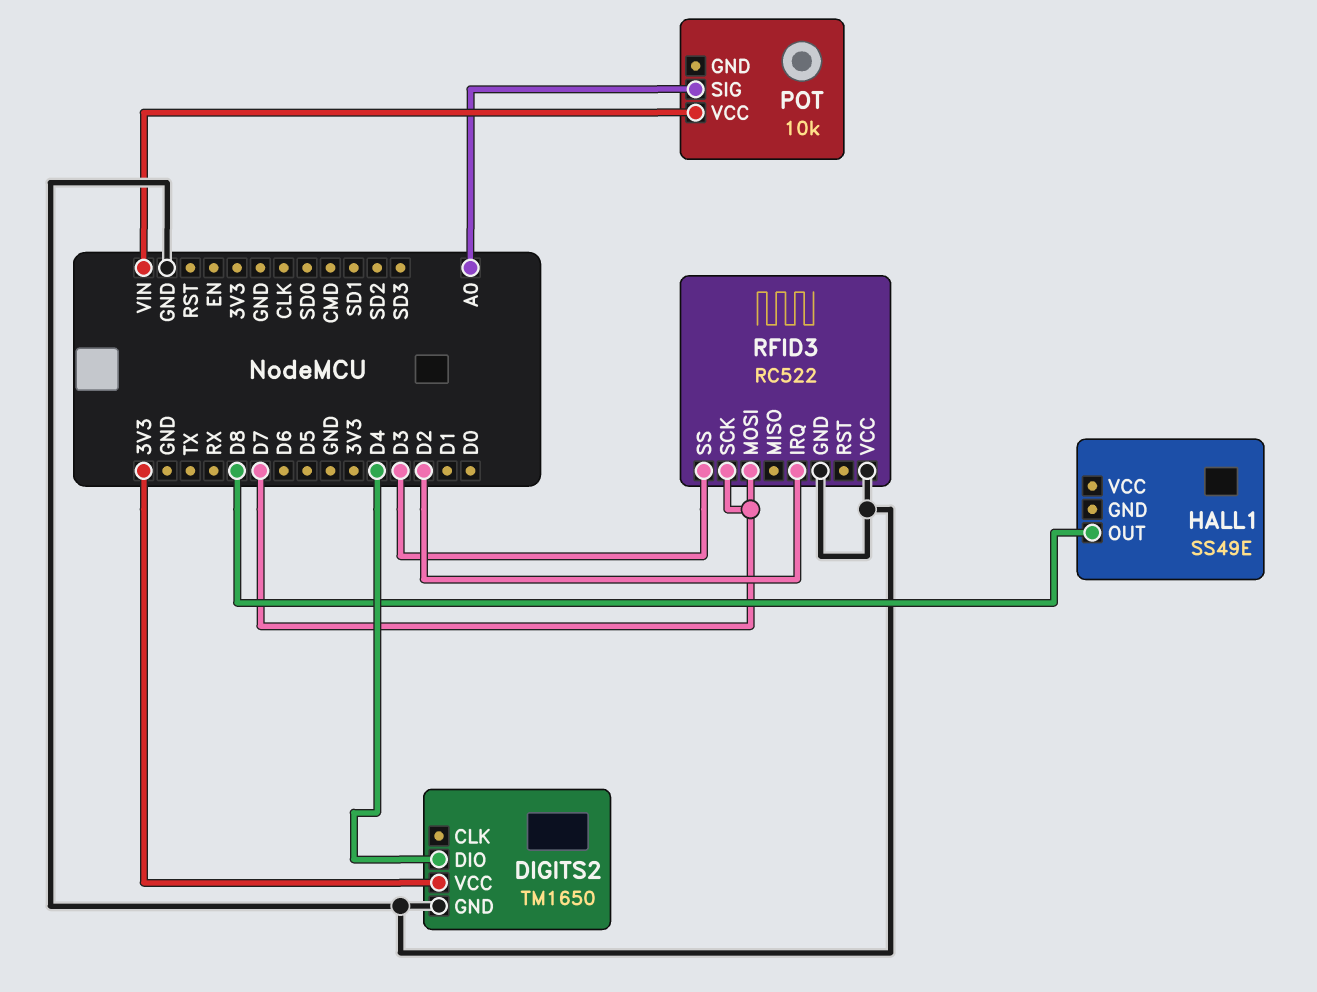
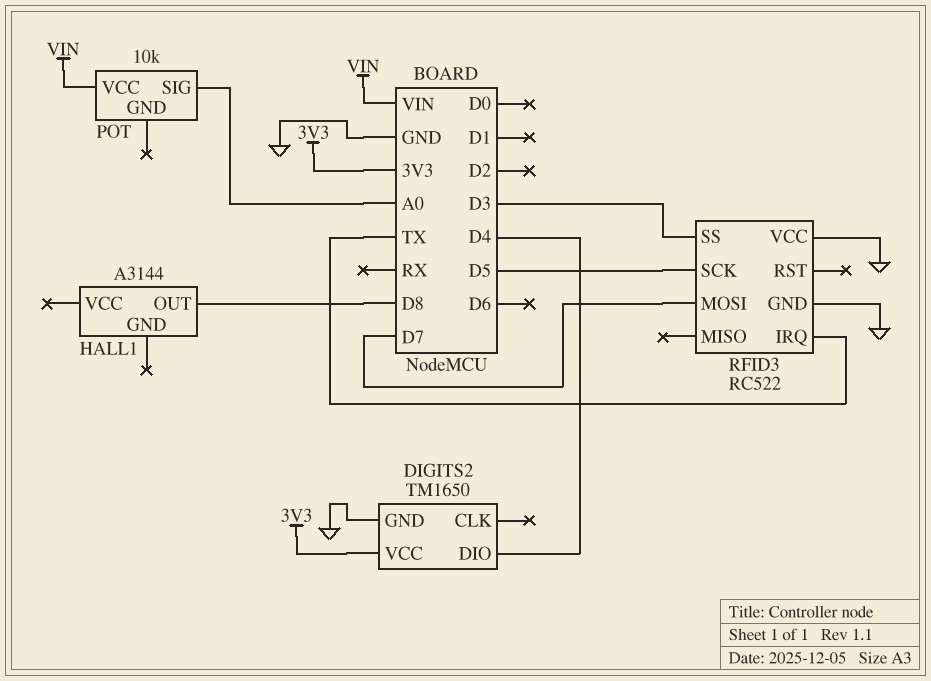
HALL1: SS49E -> A3144
RFID3 pin IRQ: D2 -> TX
RFID3 pin SCK: D7 -> D5

